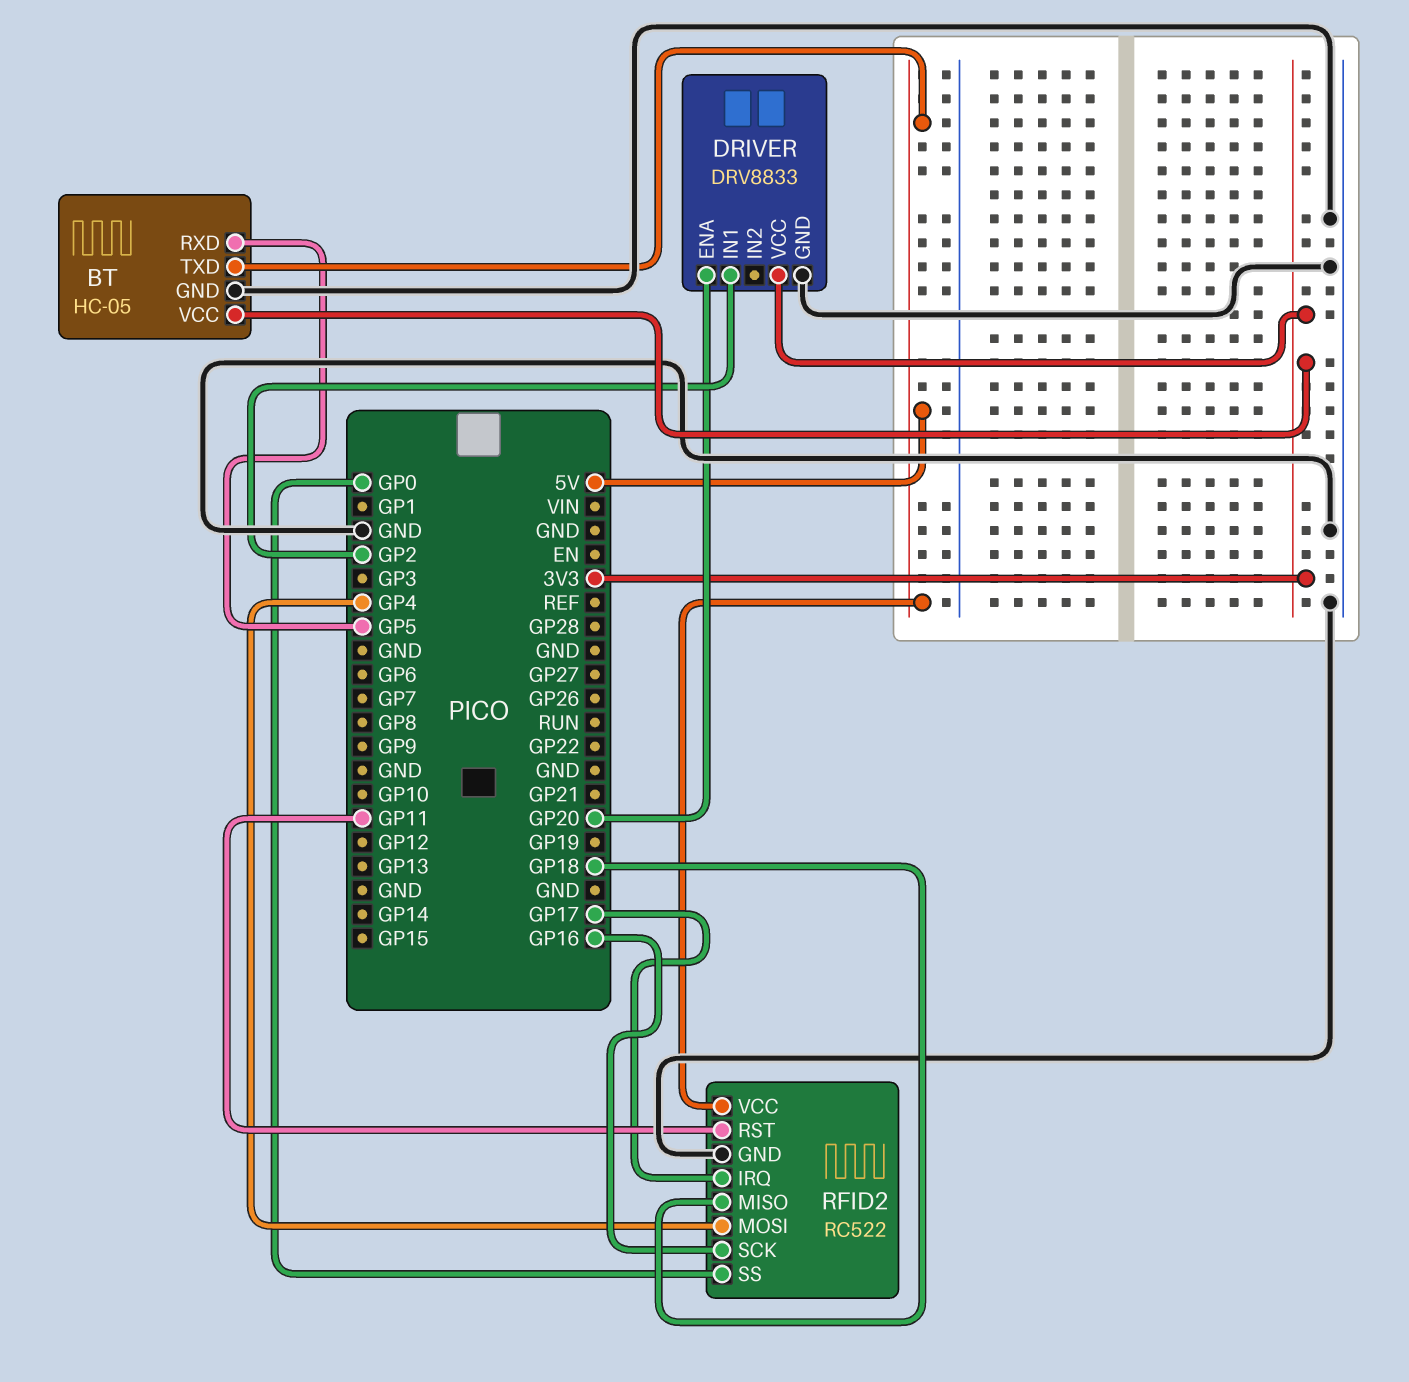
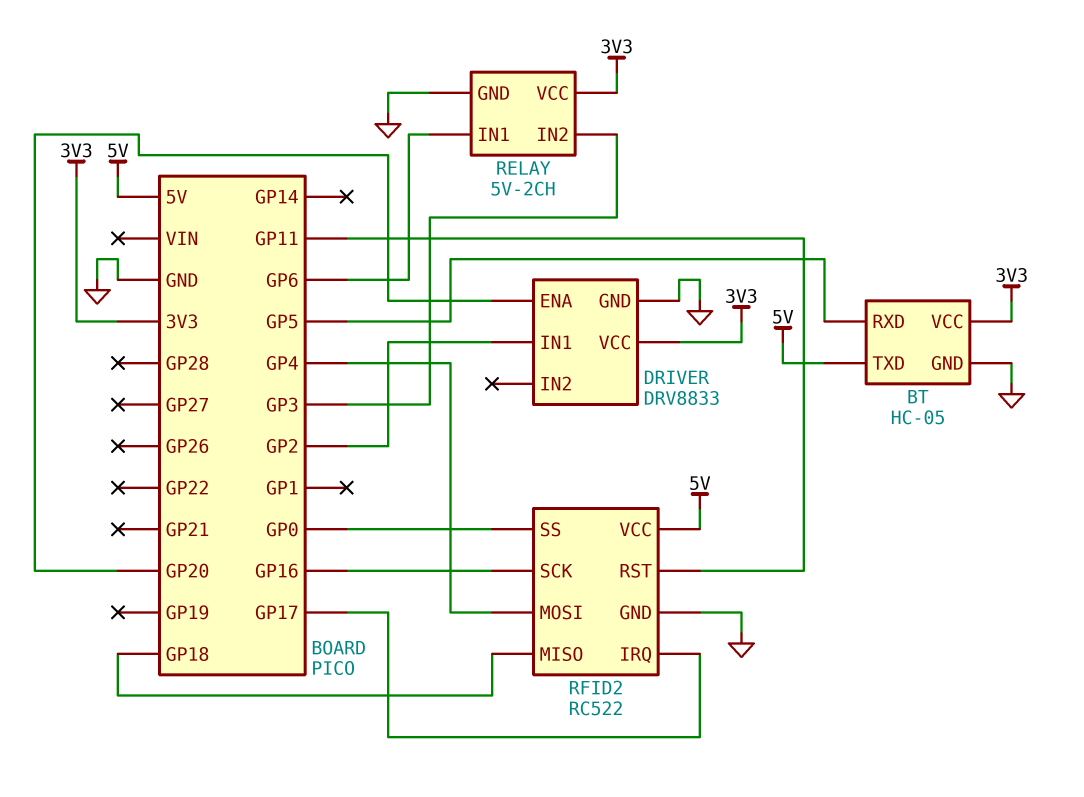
RELAY: none -> 5V-2CH
RELAY pin GND: none -> GND
RELAY pin IN1: none -> GP6
RELAY pin IN2: none -> GP3
RELAY pin VCC: none -> 3V3

